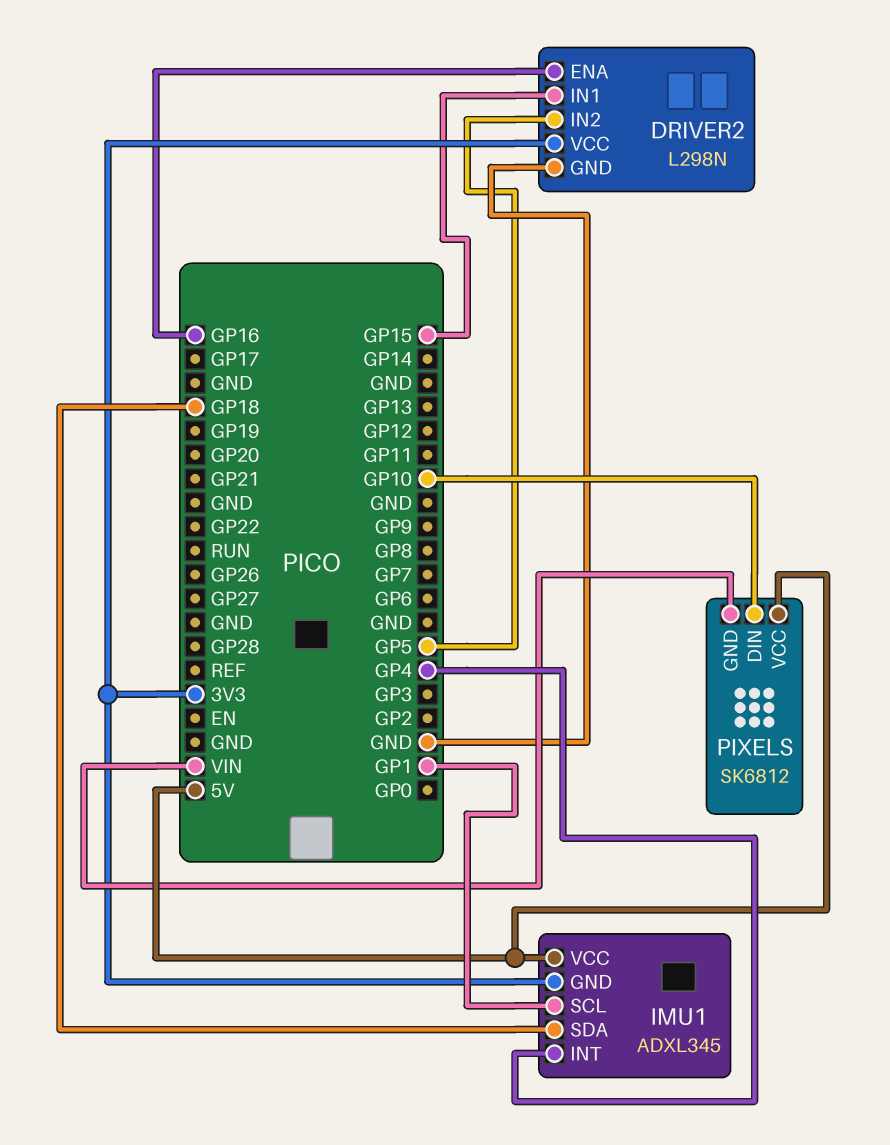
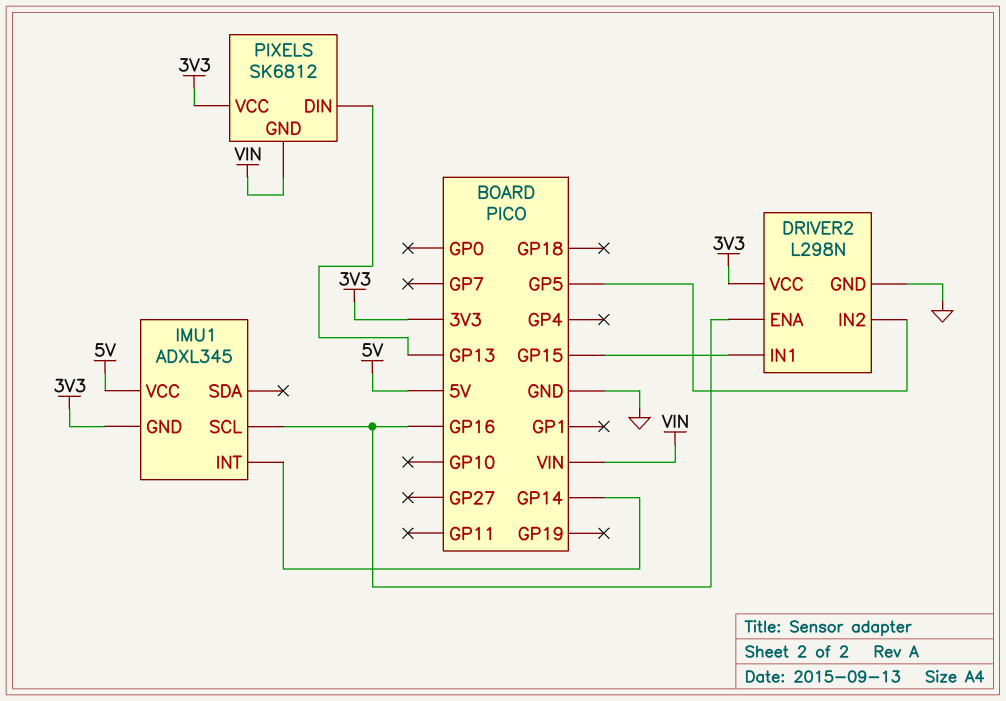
IMU1 pin INT: GP4 -> GP14
IMU1 pin SCL: GP1 -> GP16
IMU1 pin SDA: GP18 -> none
PIXELS pin DIN: GP10 -> GP13
PIXELS pin VCC: 5V -> 3V3

